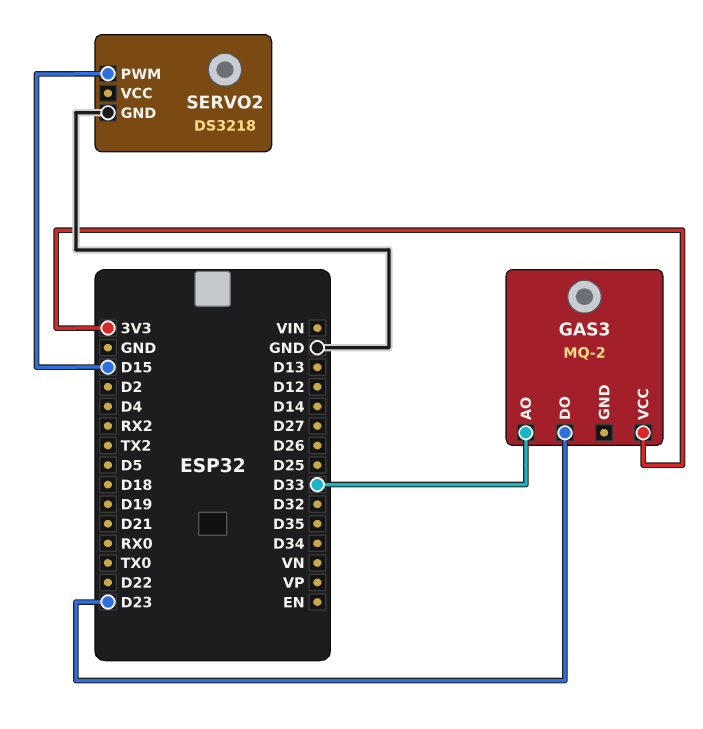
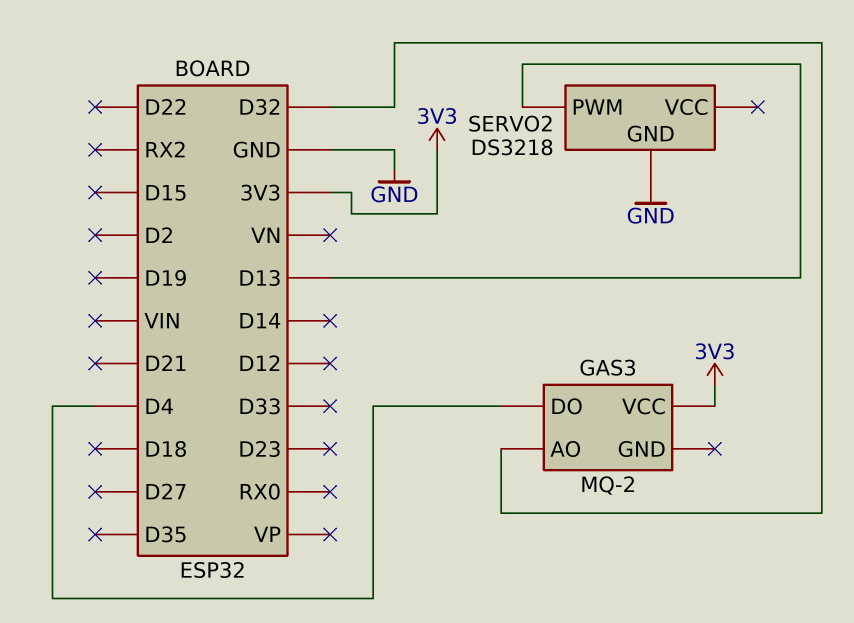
GAS3 pin AO: D33 -> D32
GAS3 pin DO: D23 -> D4
SERVO2 pin PWM: D15 -> D13

